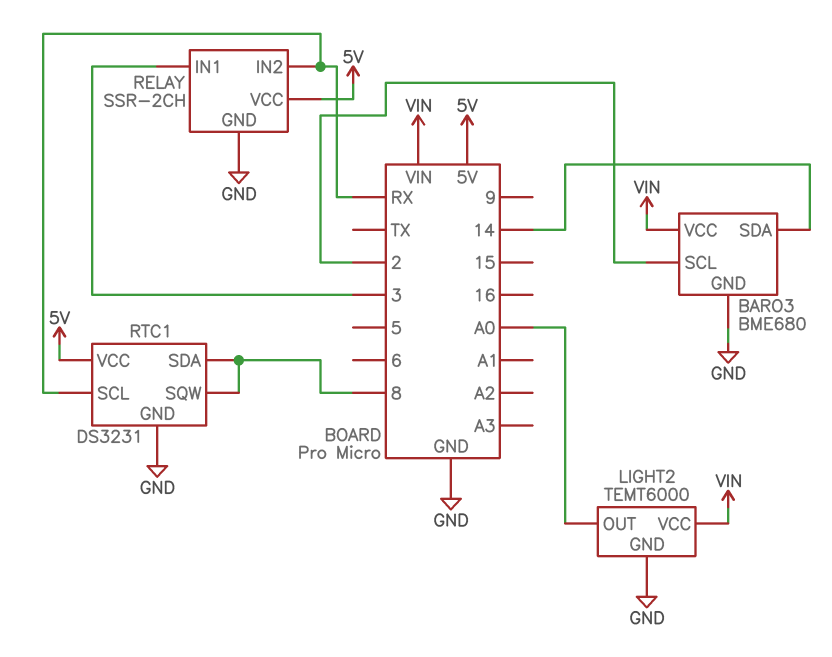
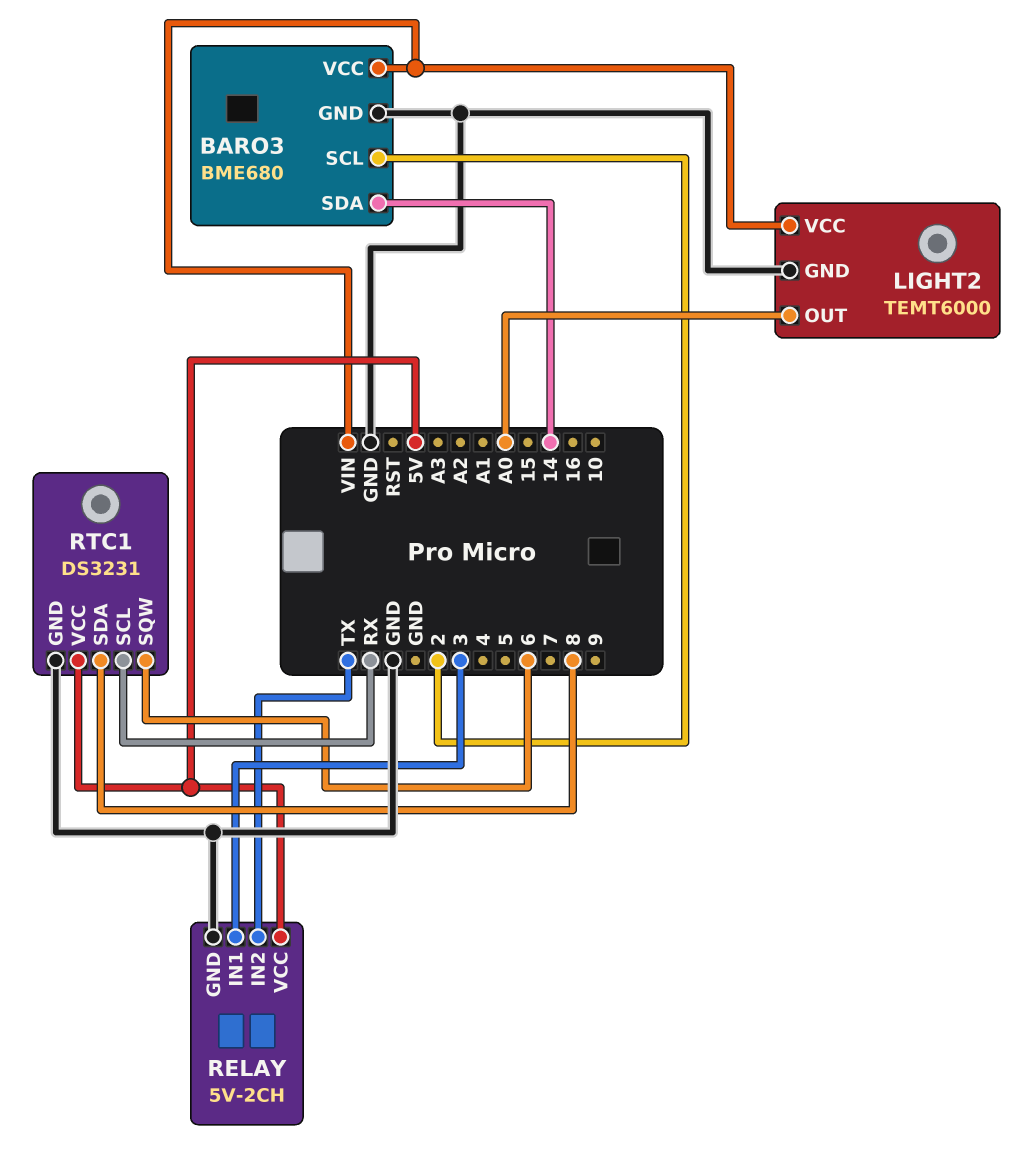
RELAY: SSR-2CH -> 5V-2CH
RELAY pin IN2: RX -> TX
RTC1 pin SQW: 8 -> 6

